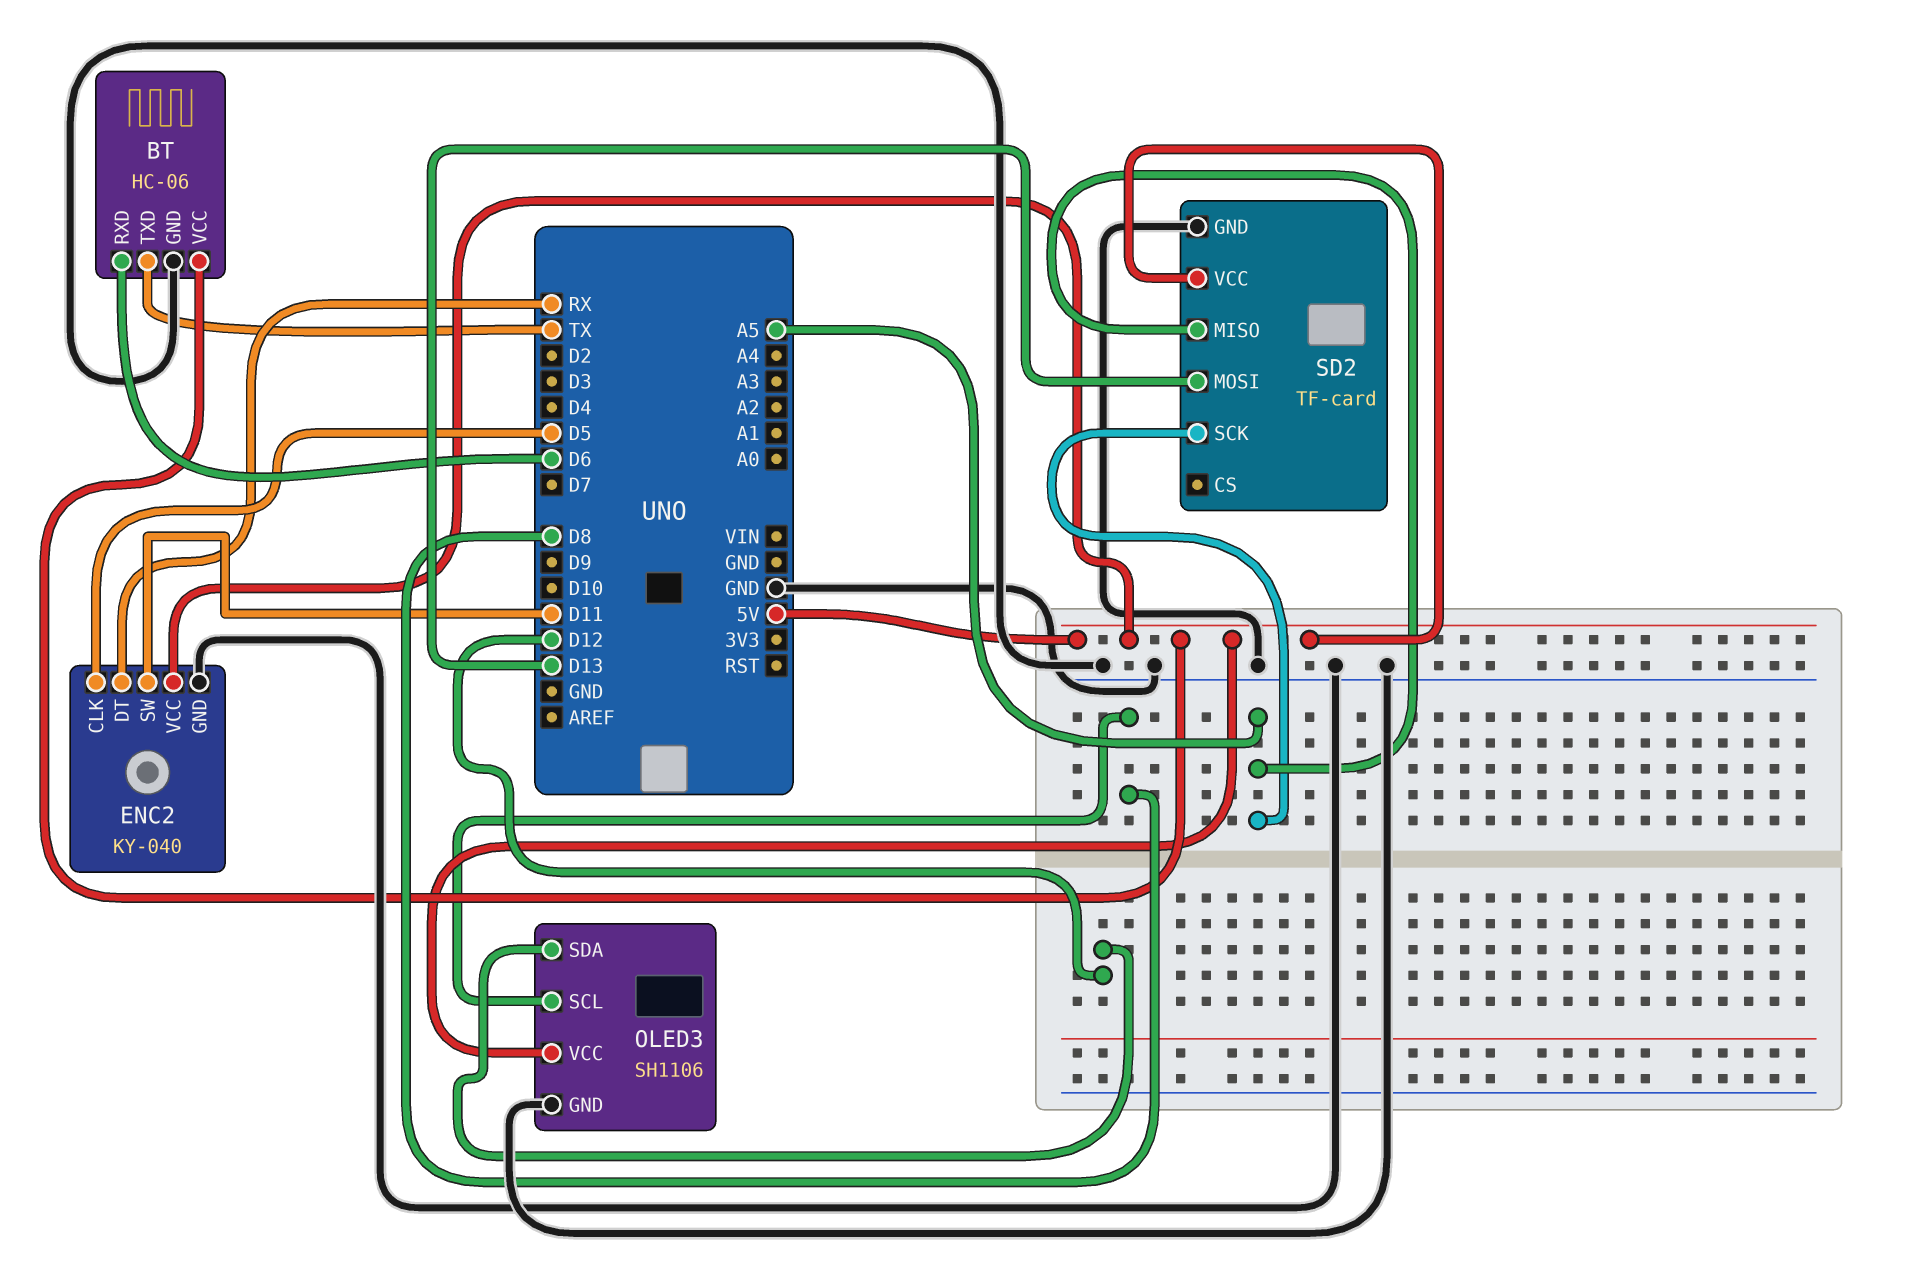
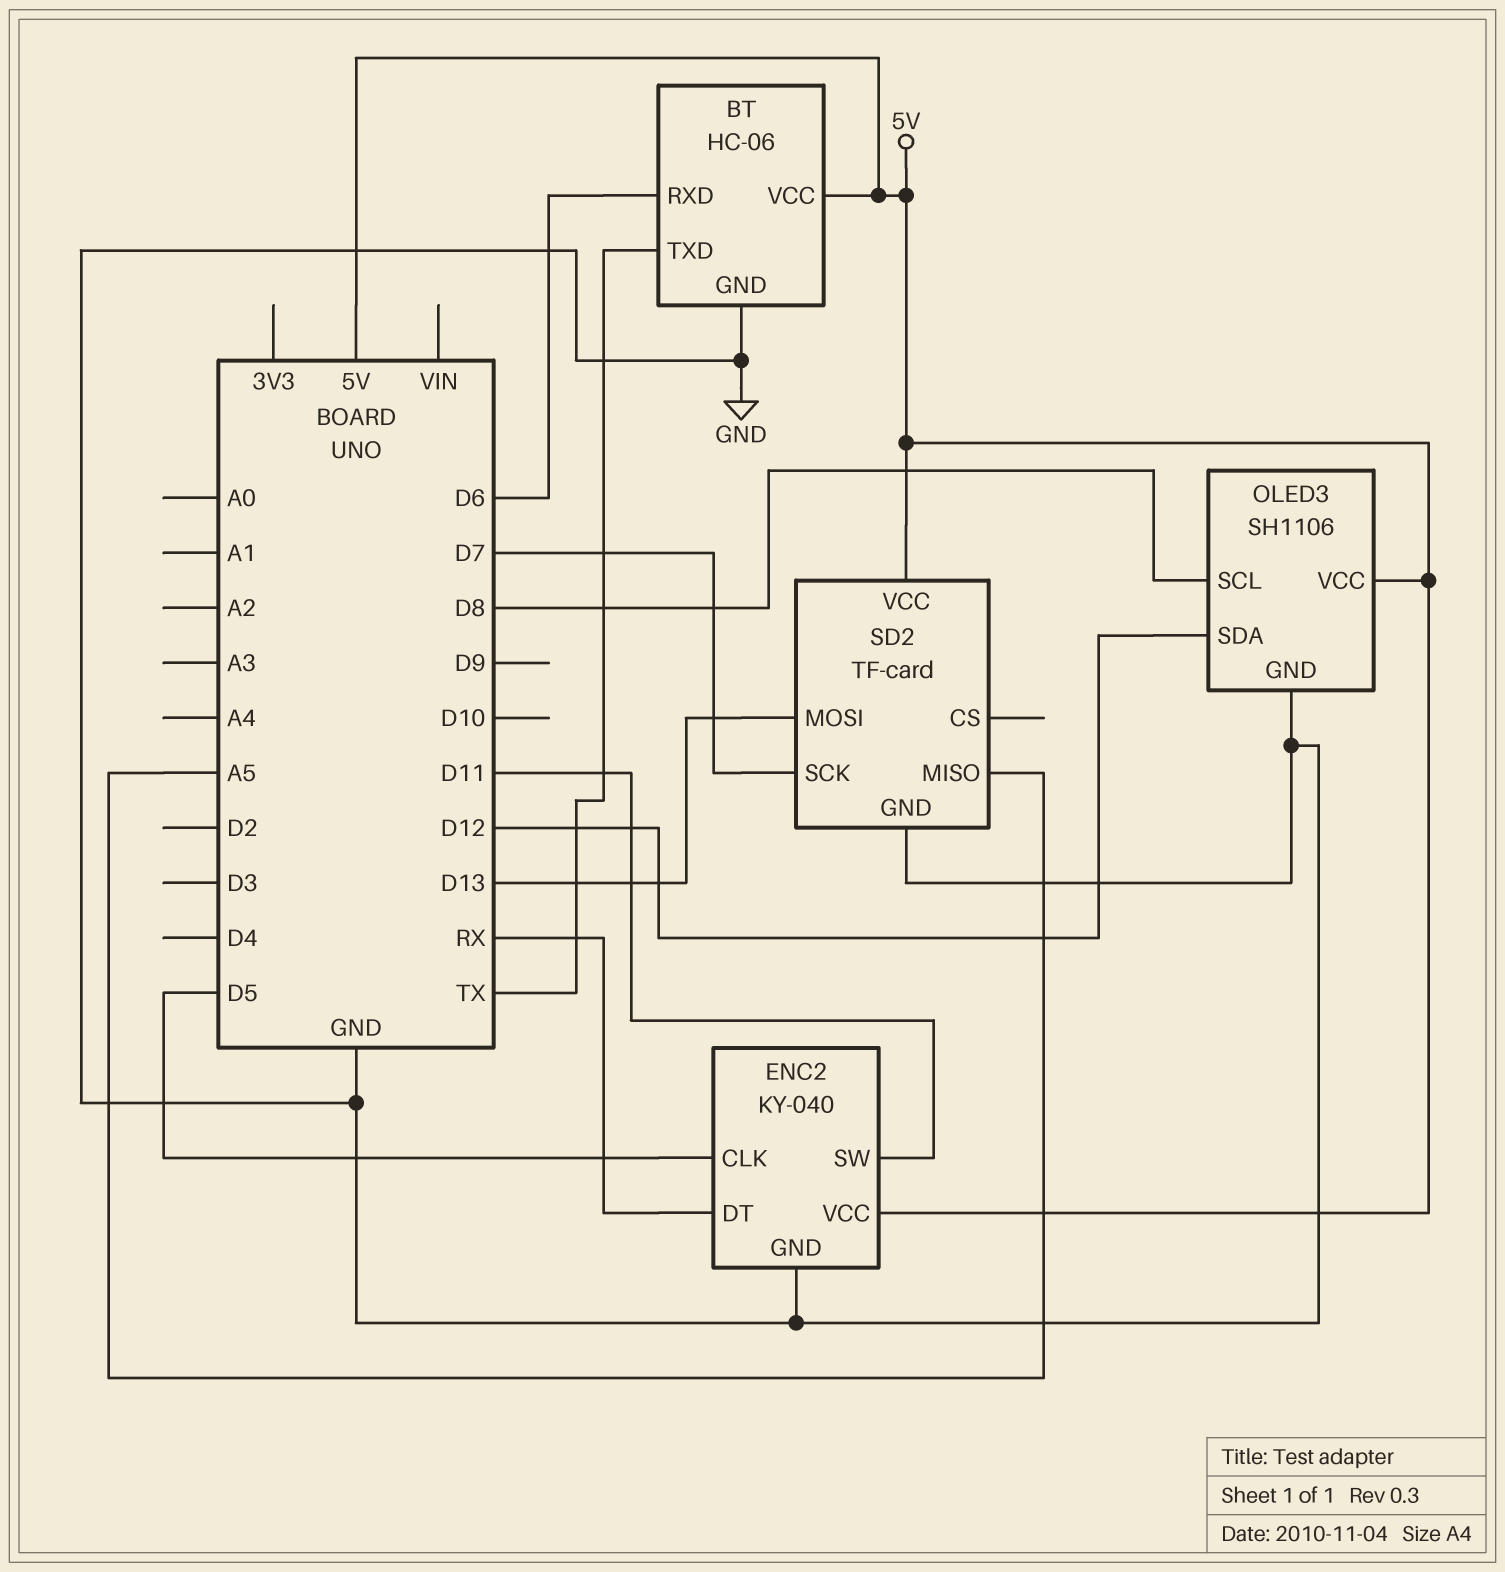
SD2 pin SCK: A5 -> D7

